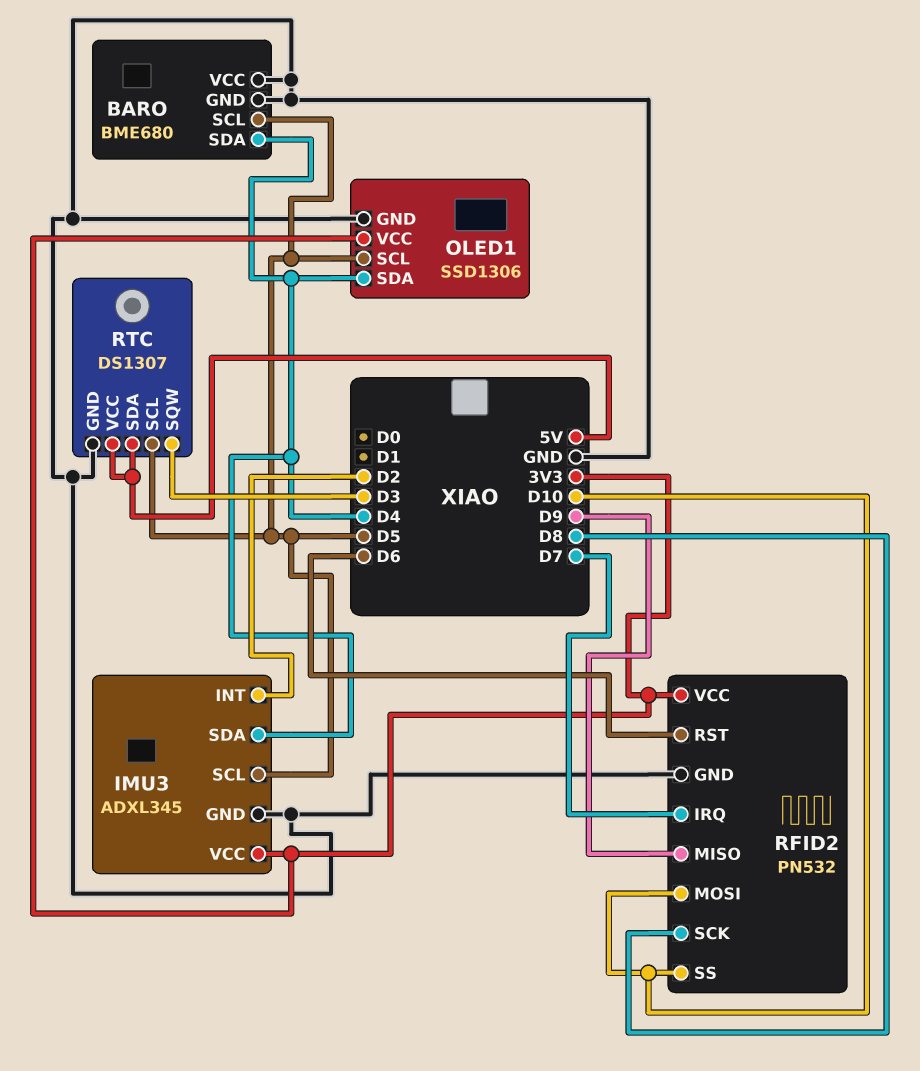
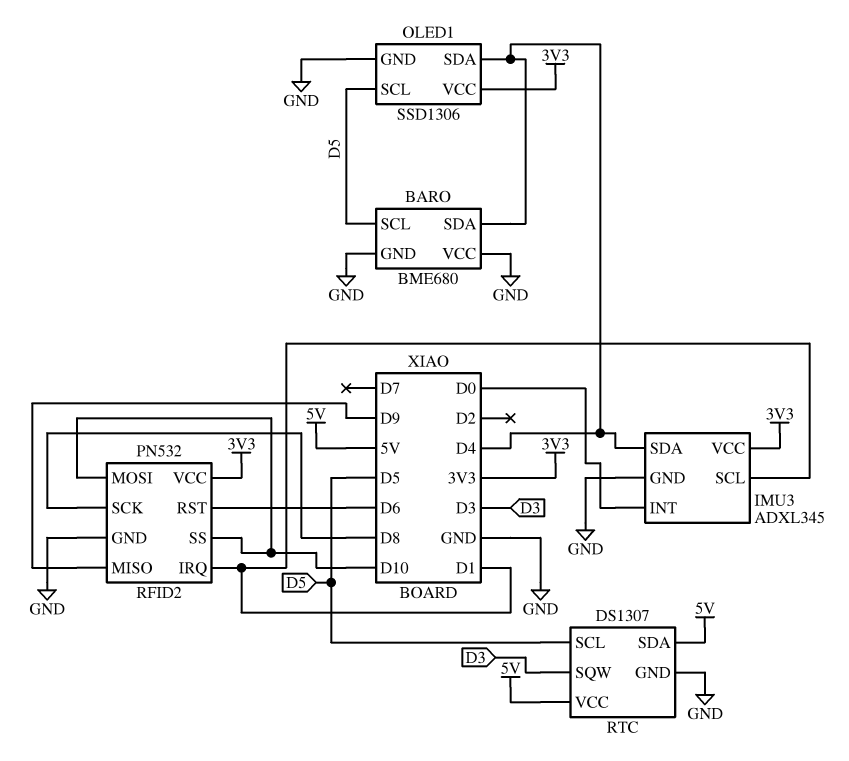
IMU3 pin INT: D2 -> D0
IMU3 pin SCL: D5 -> D1
RFID2 pin IRQ: D7 -> D1

